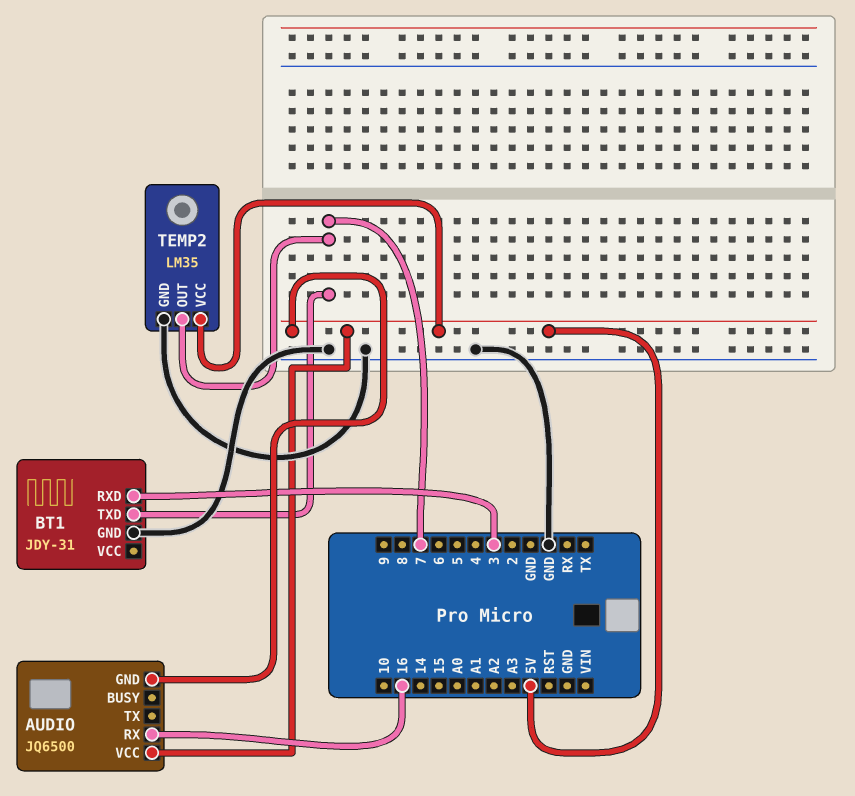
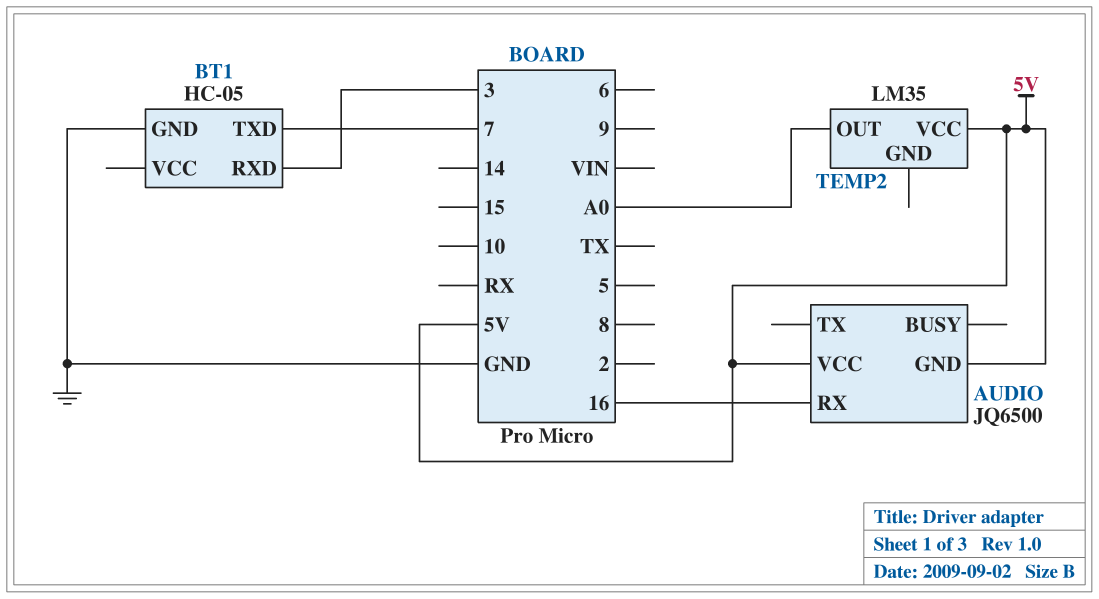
BT1: JDY-31 -> HC-05
TEMP2 pin GND: GND -> none
TEMP2 pin OUT: 7 -> A0

